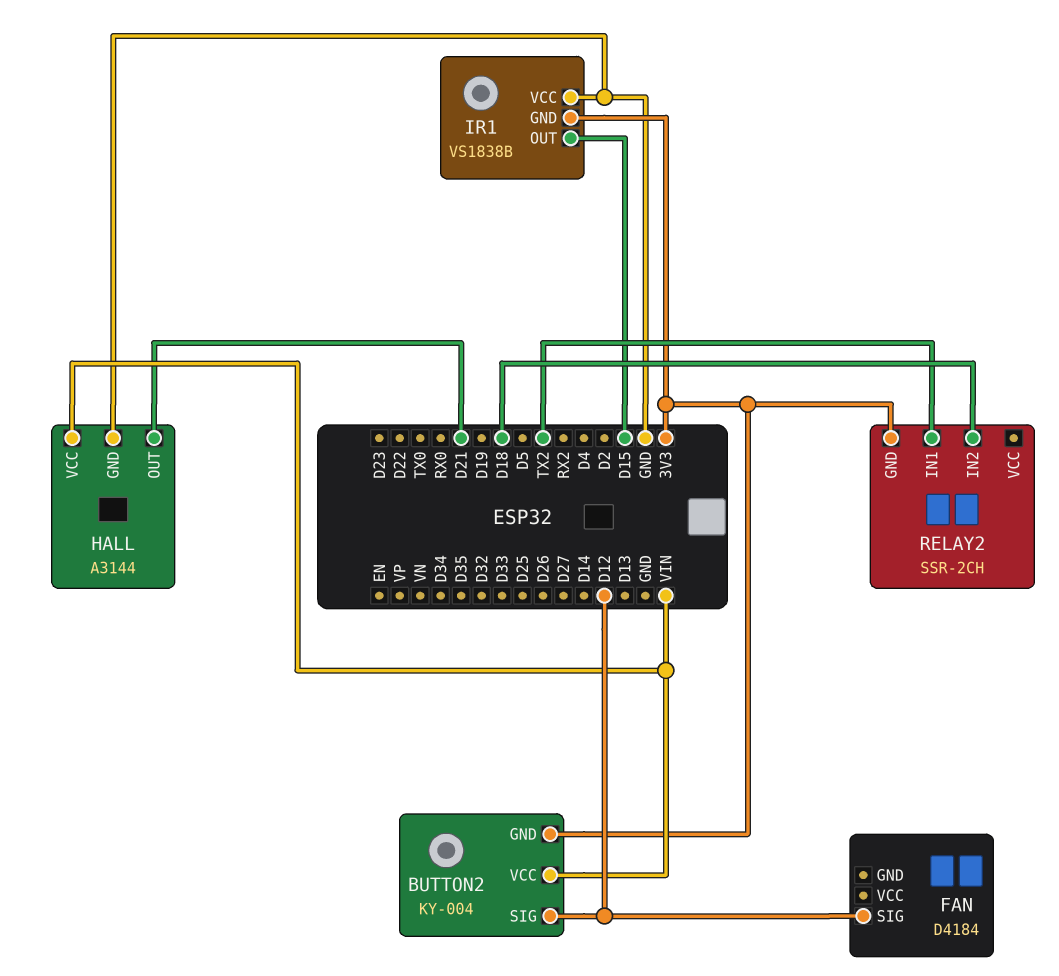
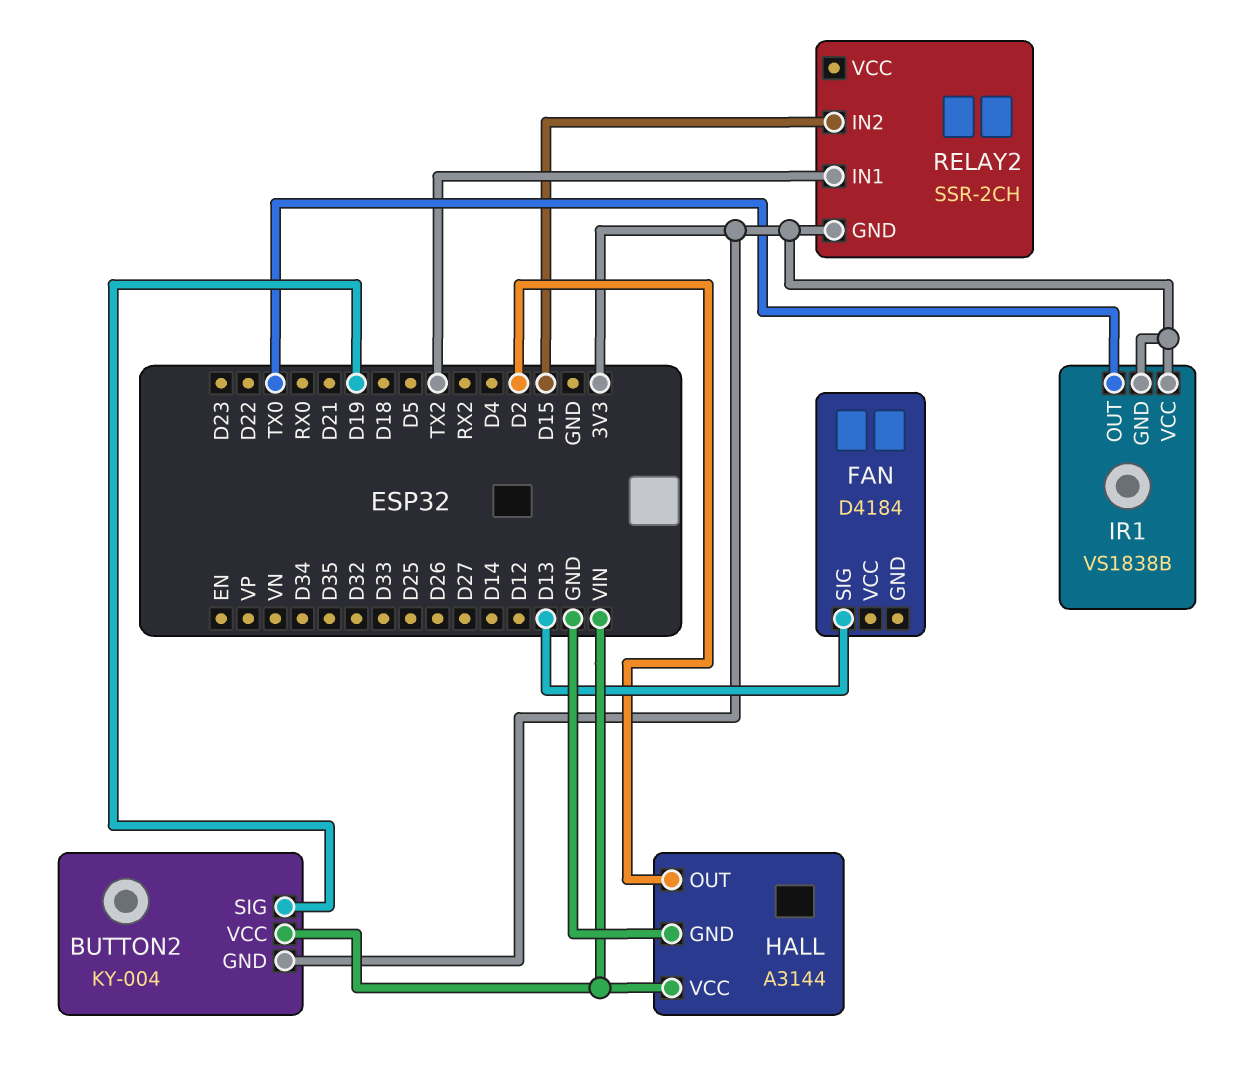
BUTTON2 pin SIG: D12 -> D19
FAN pin SIG: D12 -> D13
HALL pin OUT: D21 -> D2
IR1 pin OUT: D15 -> TX0
IR1 pin VCC: GND -> 3V3
RELAY2 pin IN2: D18 -> D15

